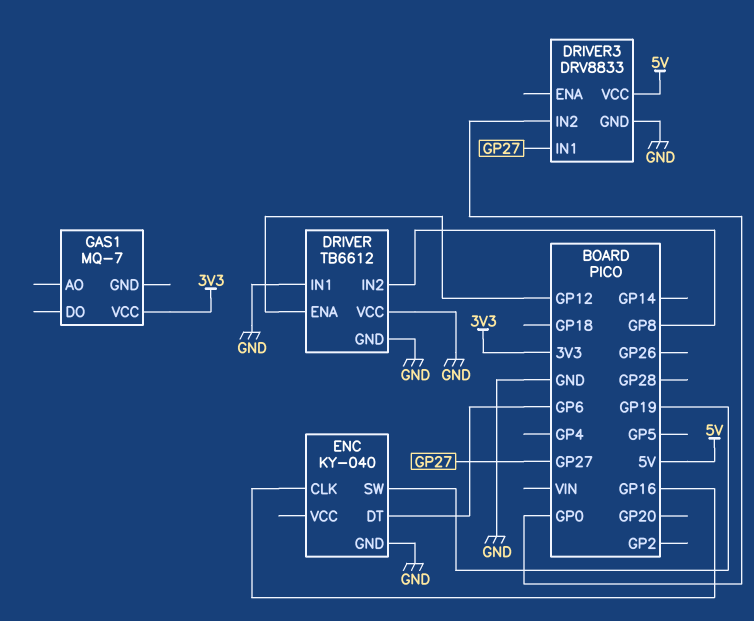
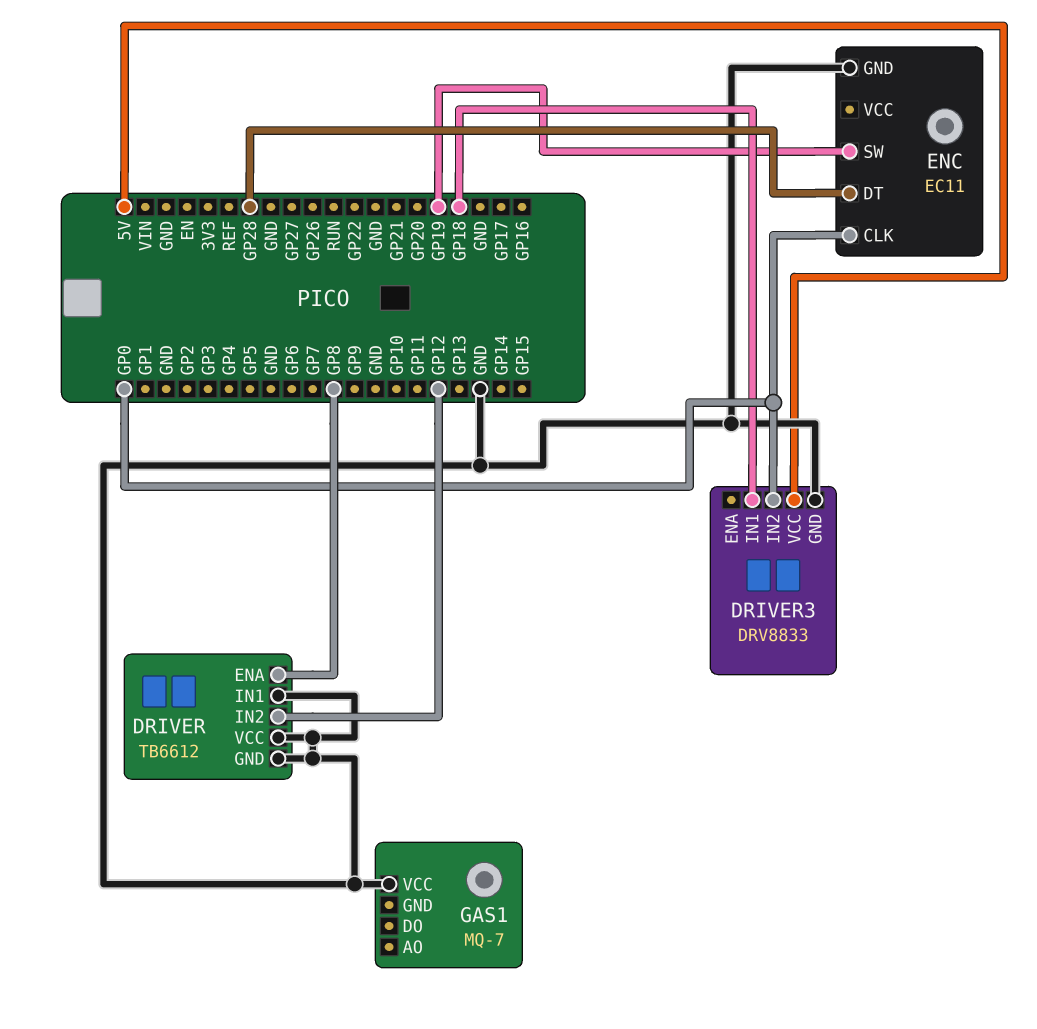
DRIVER pin ENA: GP12 -> GP8
DRIVER pin IN2: GP8 -> GP12
DRIVER3 pin IN1: GP27 -> GP18
ENC: KY-040 -> EC11
ENC pin CLK: GP16 -> GP0
ENC pin DT: GP6 -> GP28
GAS1 pin VCC: 3V3 -> GND

